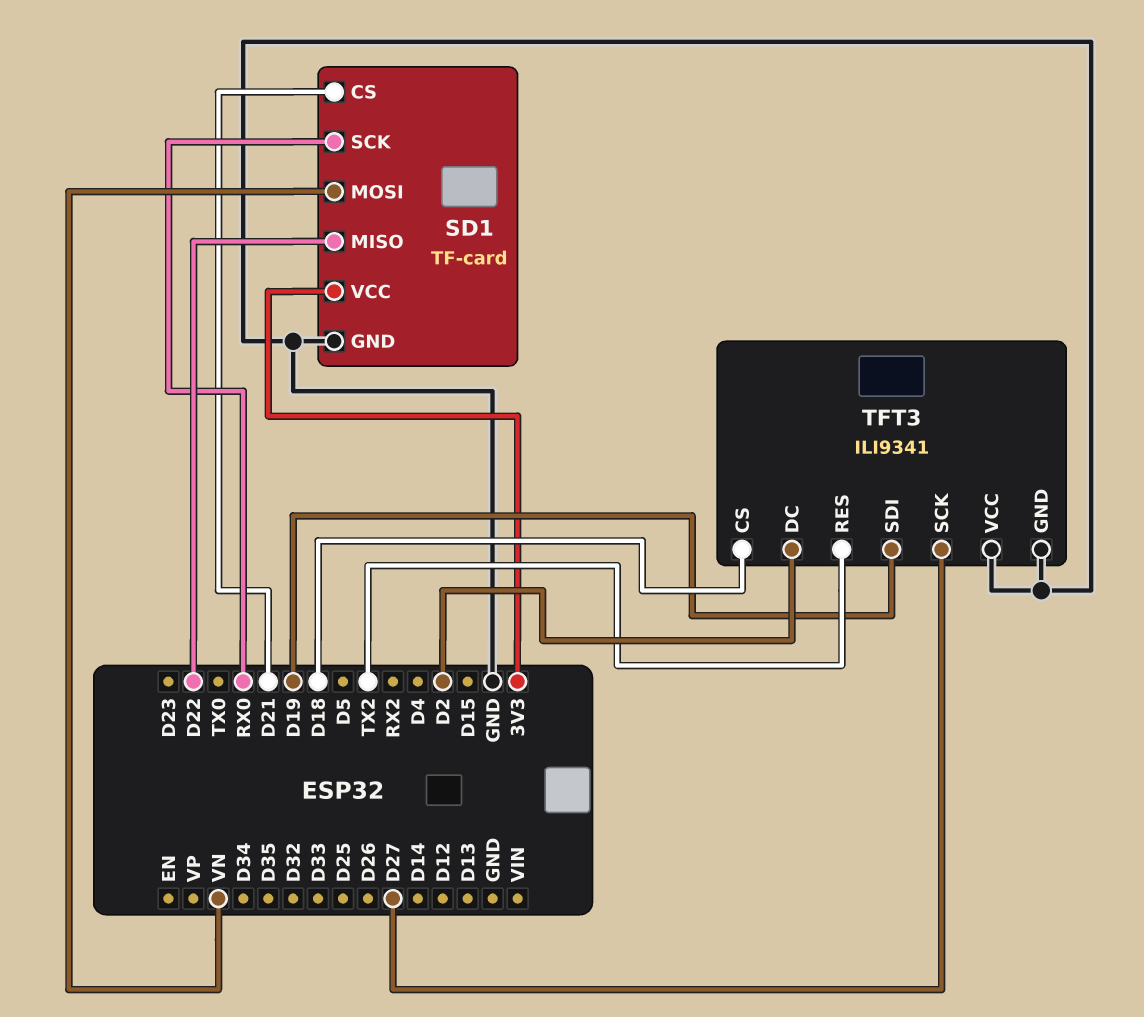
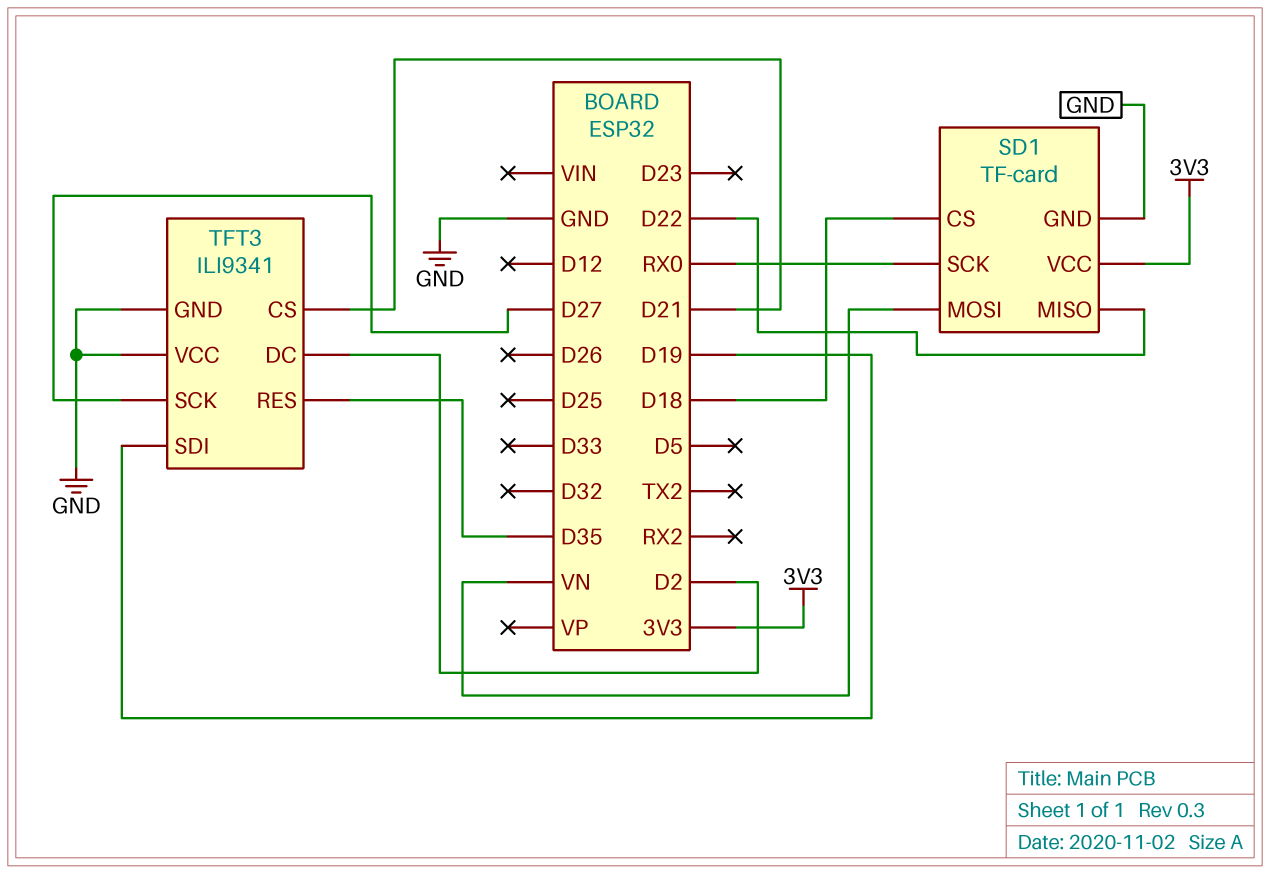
SD1 pin CS: D21 -> D18
TFT3 pin CS: D18 -> D21
TFT3 pin RES: TX2 -> D35

